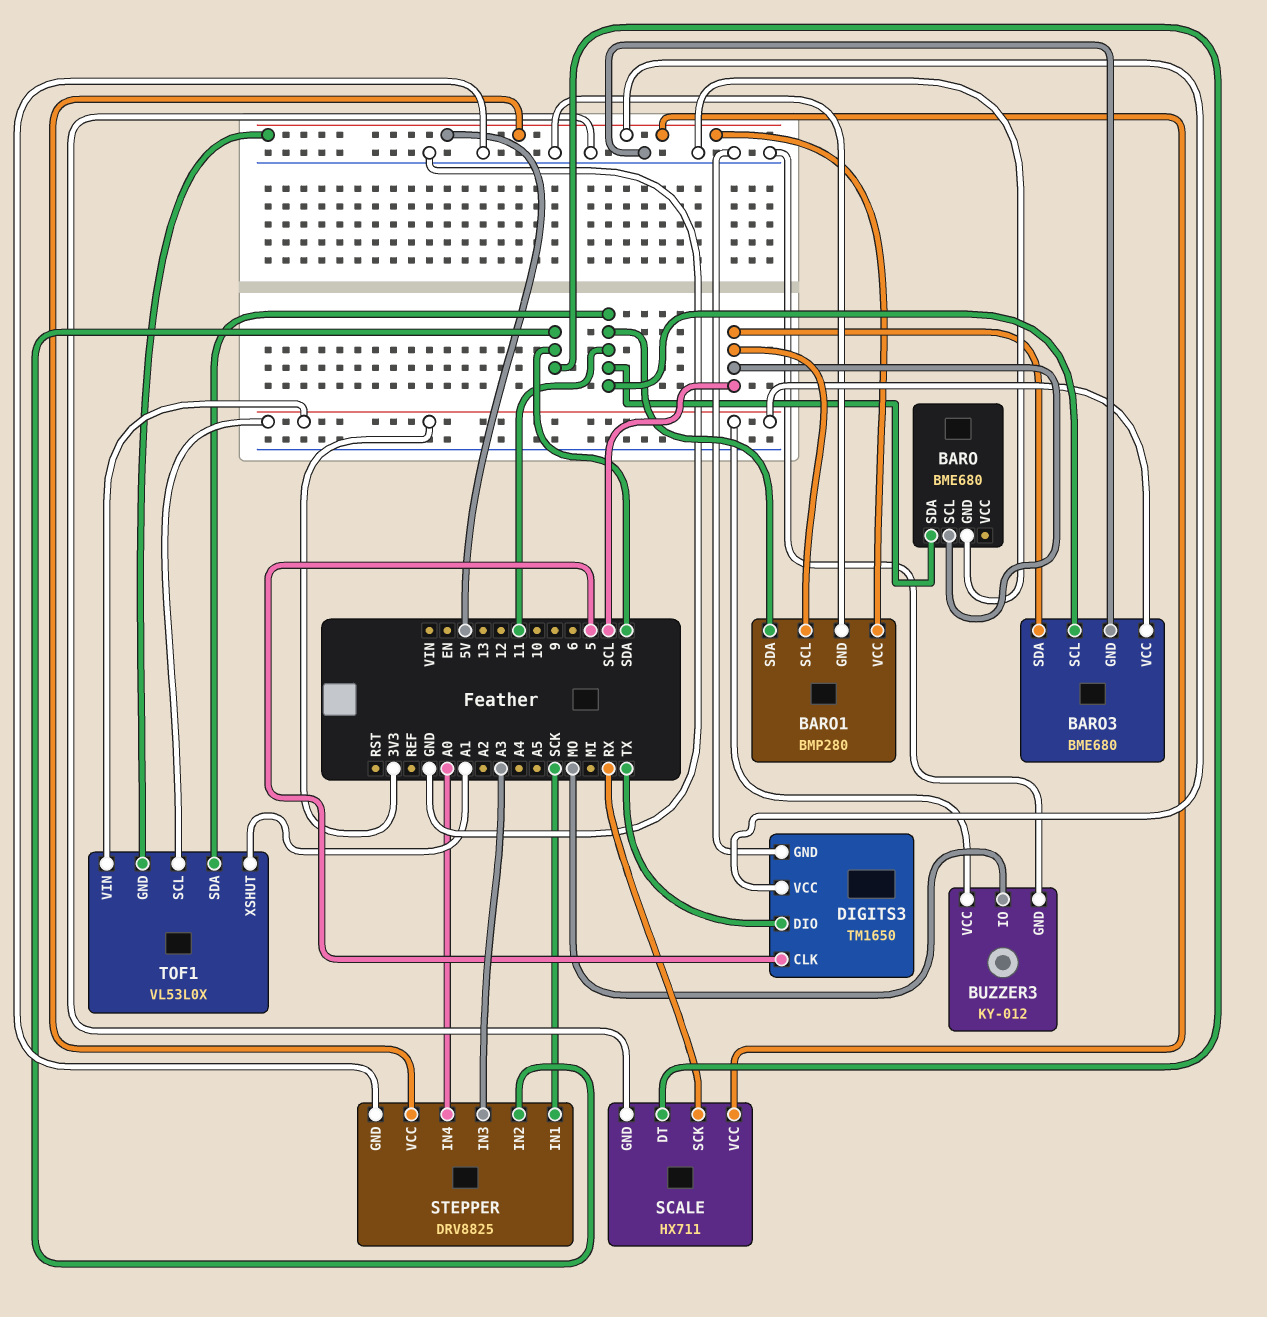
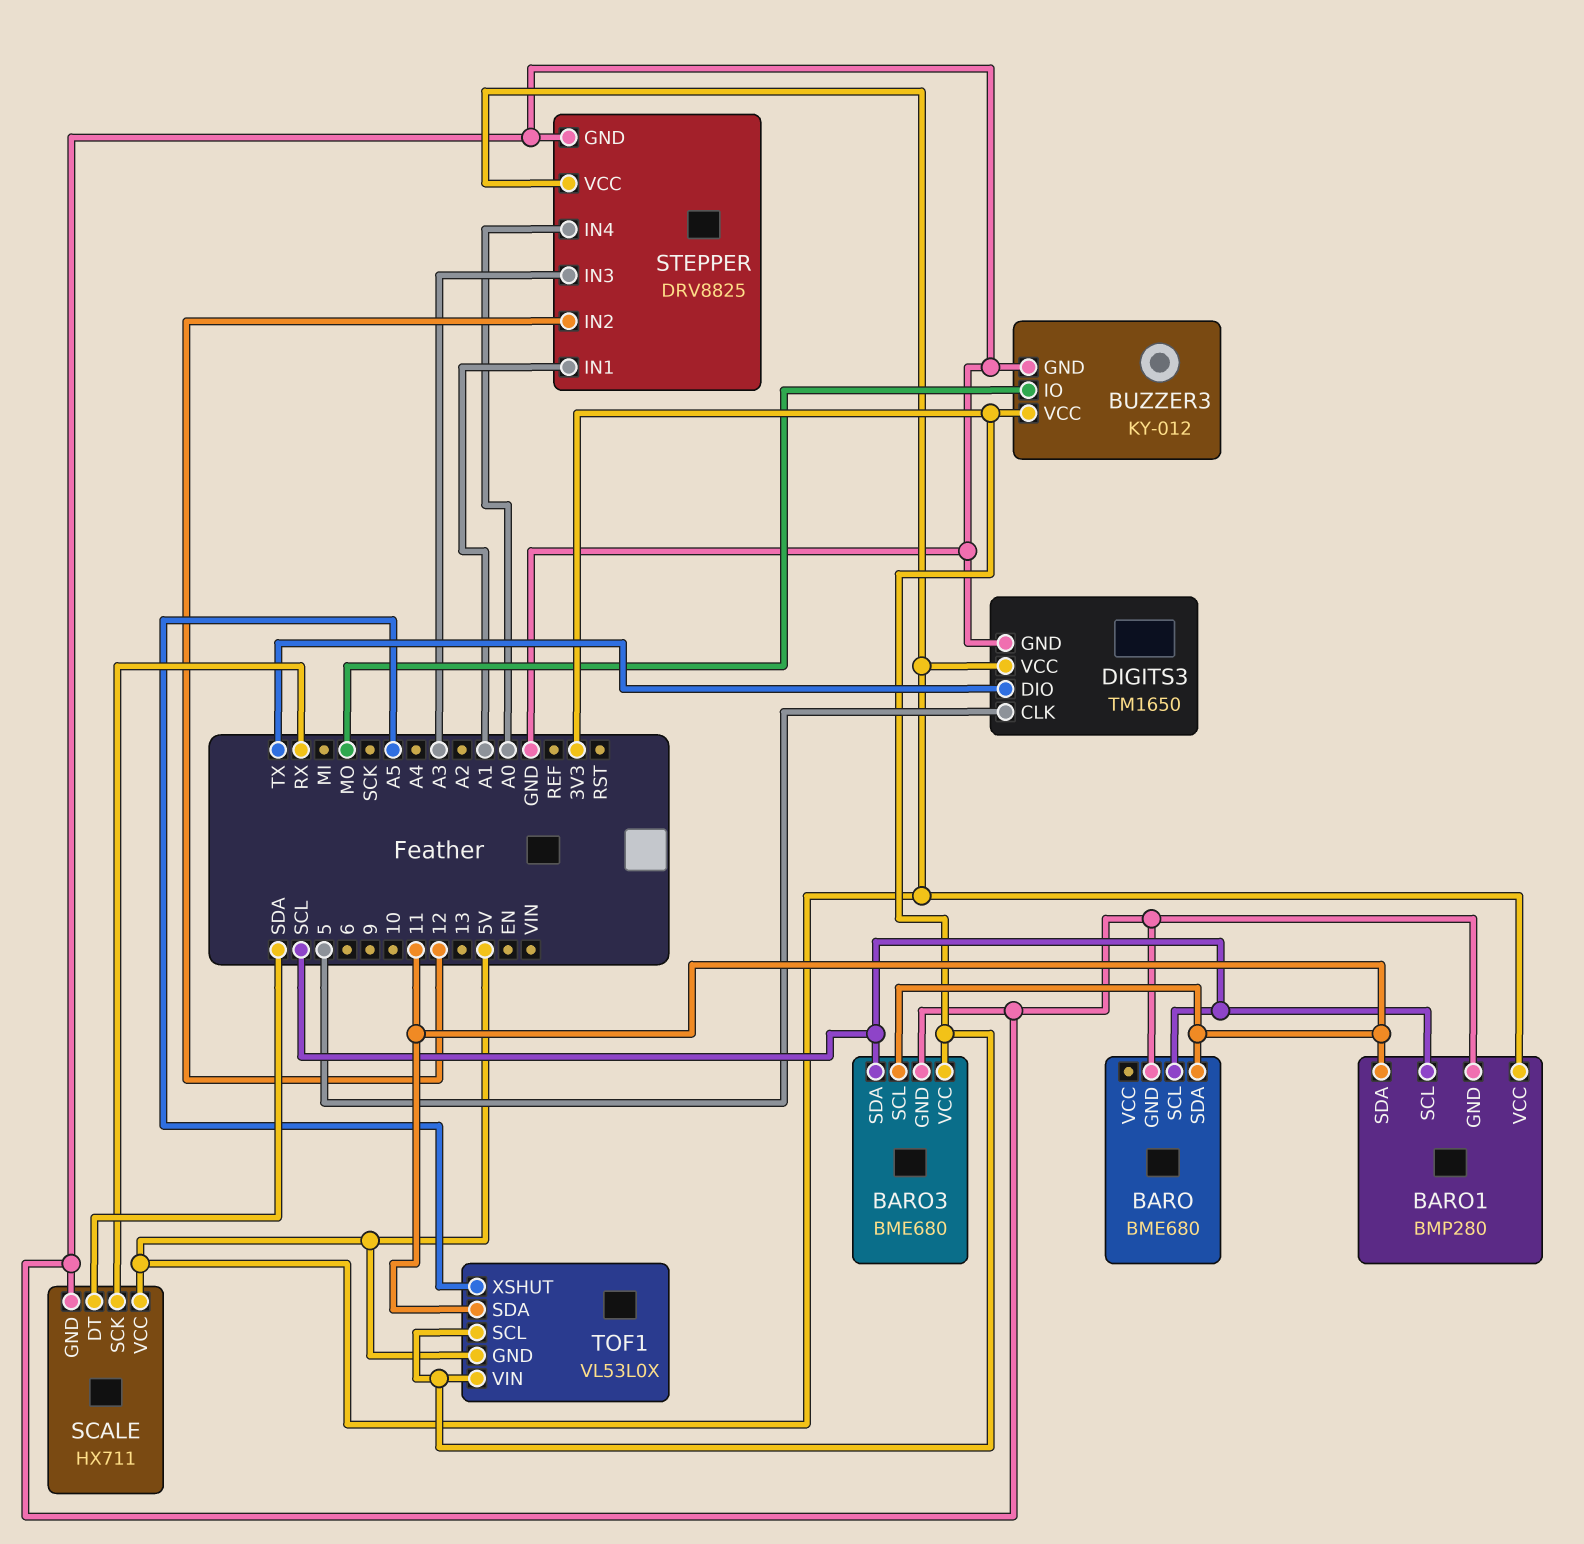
STEPPER pin IN1: SCK -> A1
STEPPER pin IN2: SDA -> 12
TOF1 pin XSHUT: A1 -> A5

